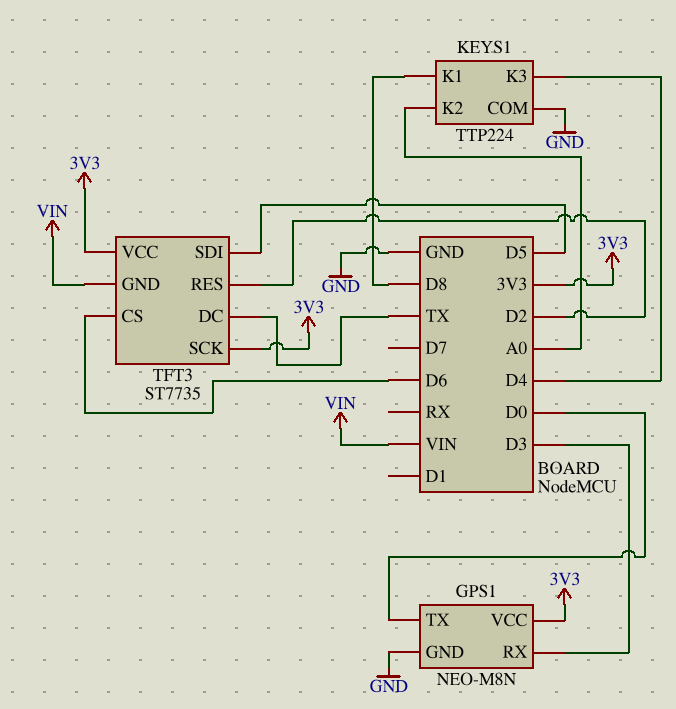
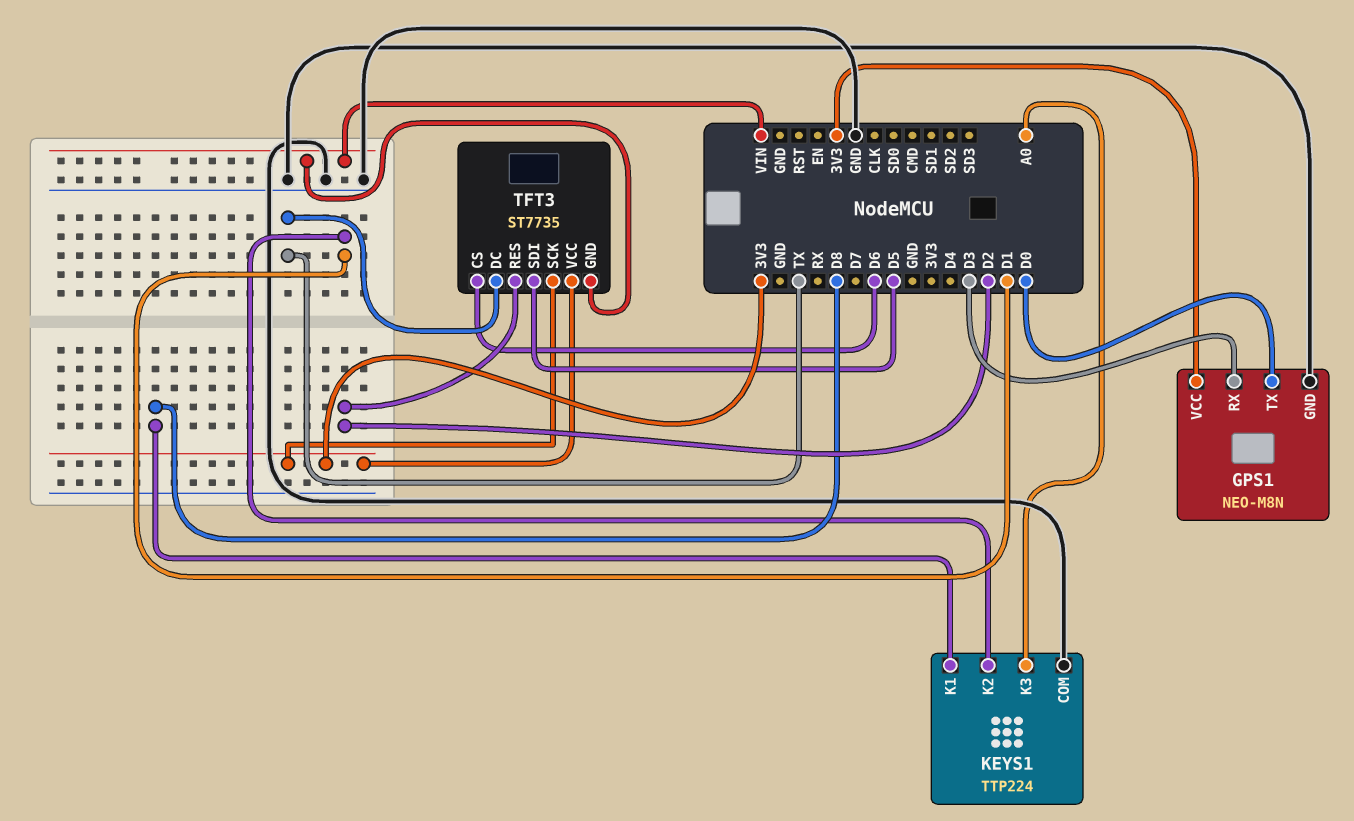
KEYS1 pin K2: A0 -> D1
KEYS1 pin K3: D4 -> A0

